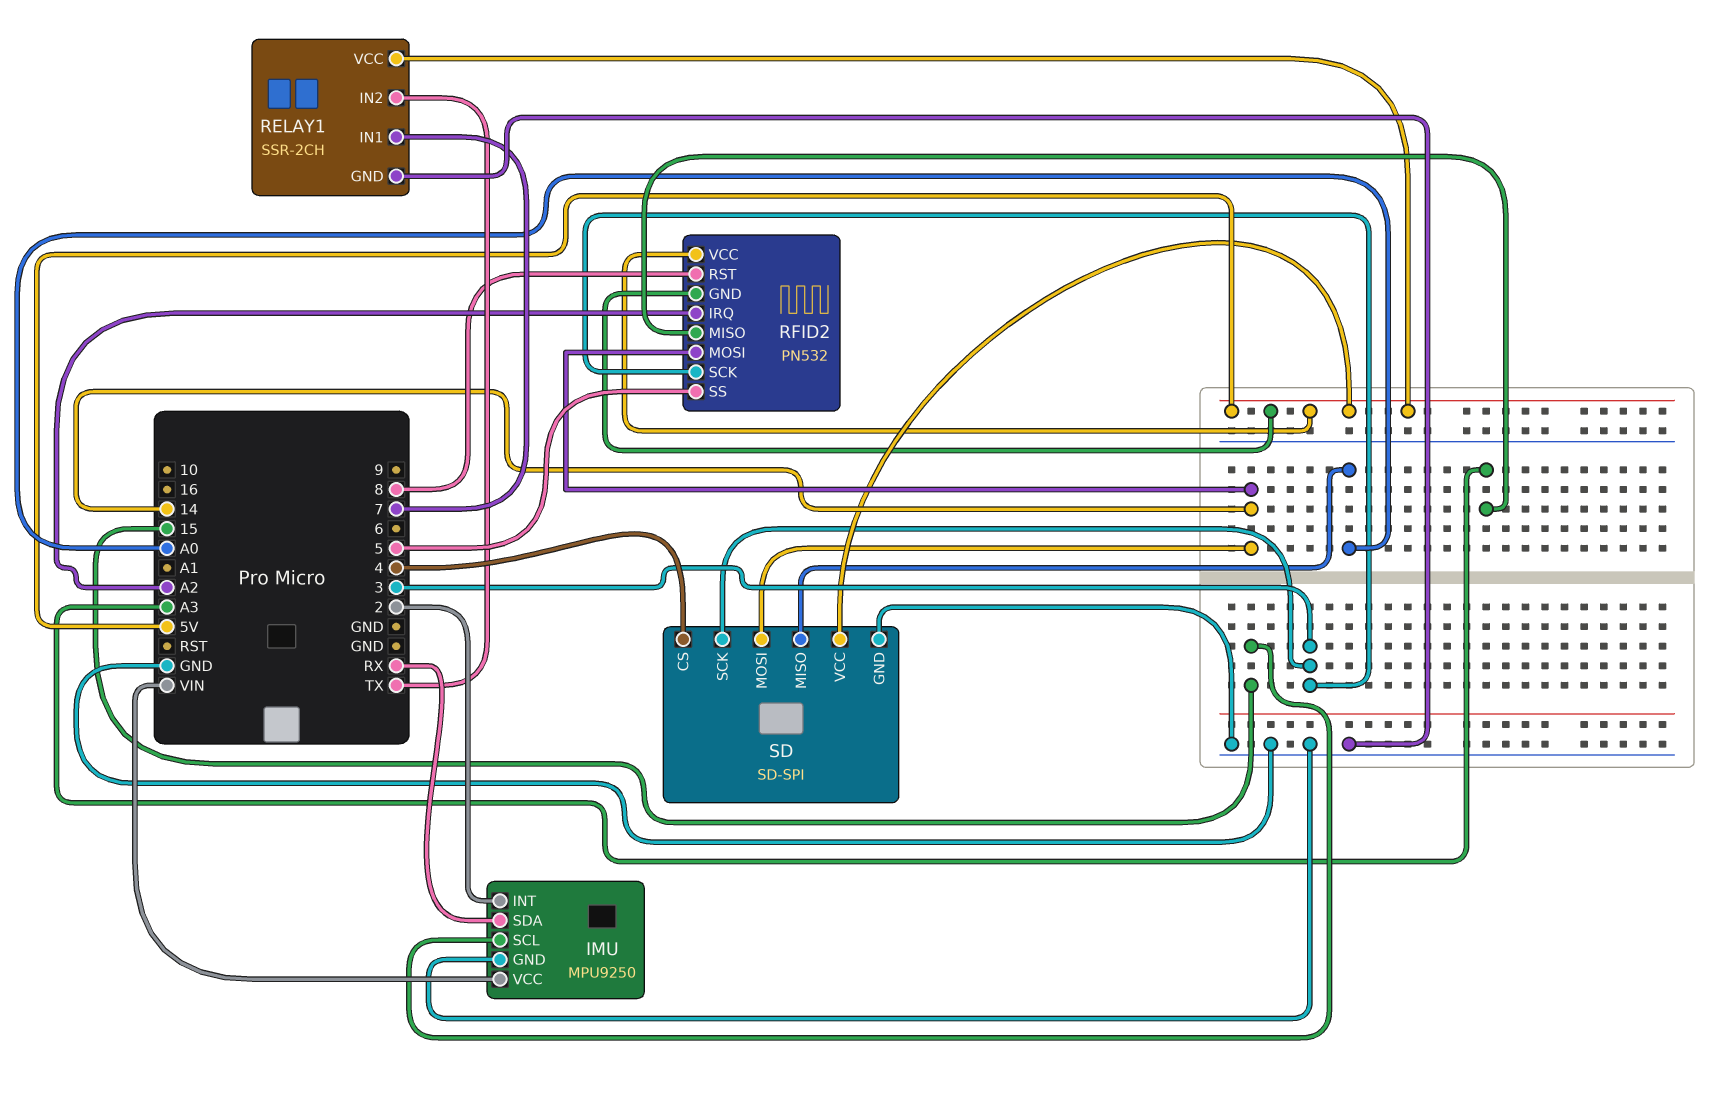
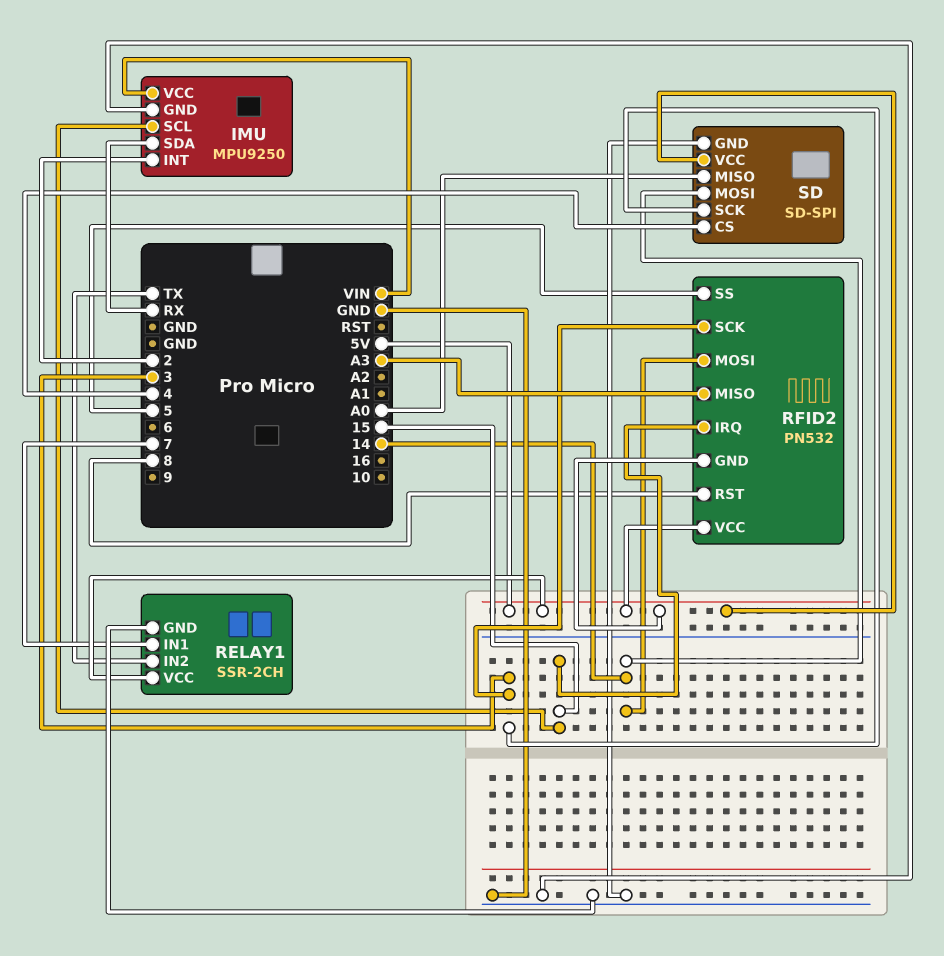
RFID2 pin IRQ: A2 -> 15

